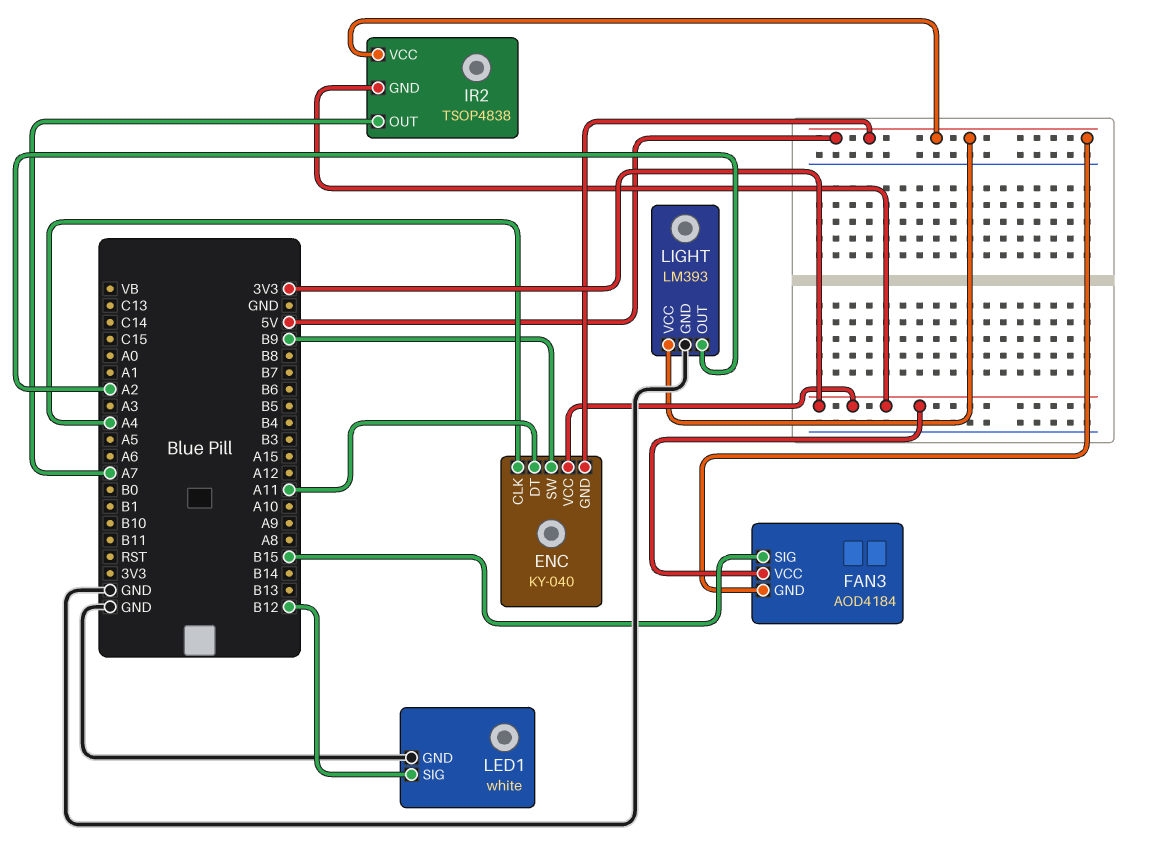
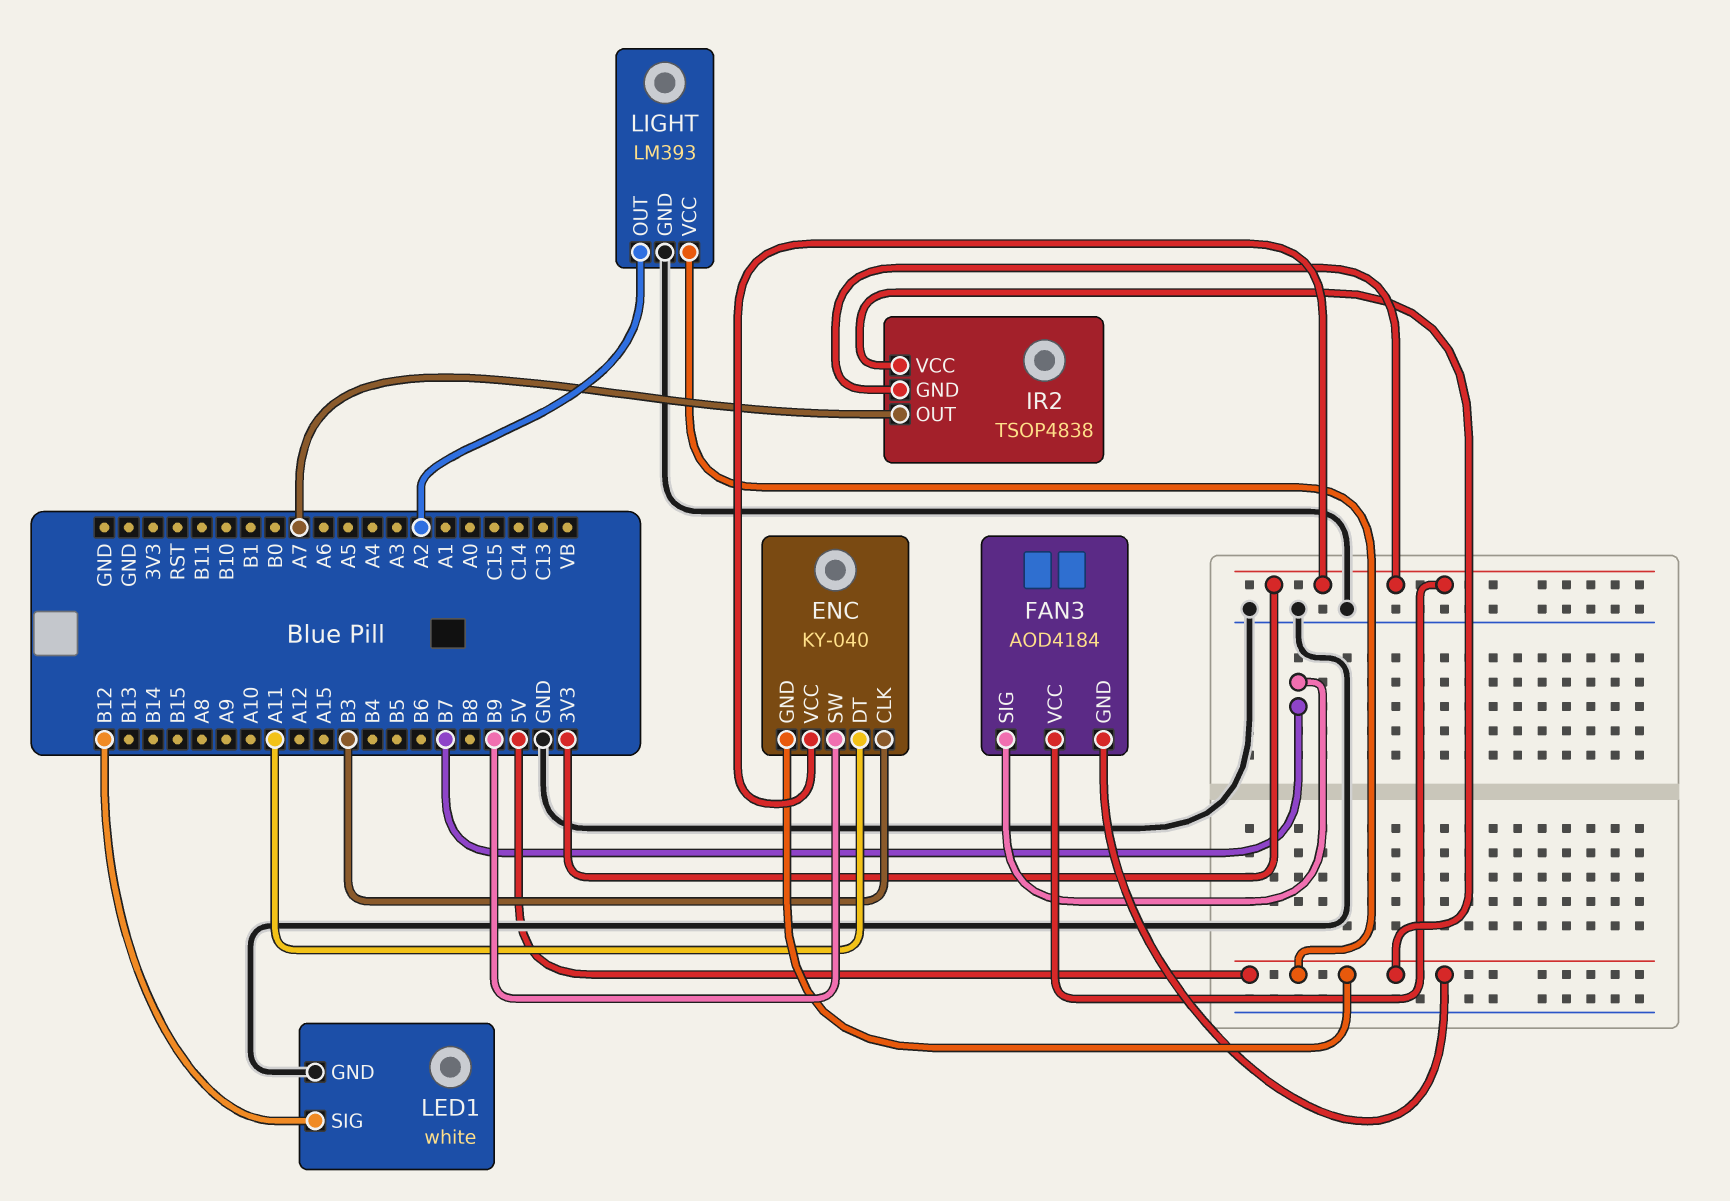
ENC pin CLK: A4 -> B3
FAN3 pin SIG: B15 -> B7

